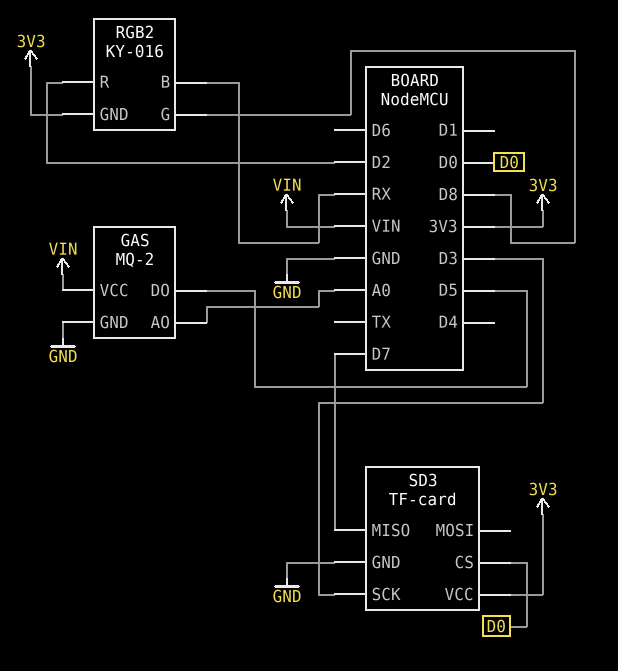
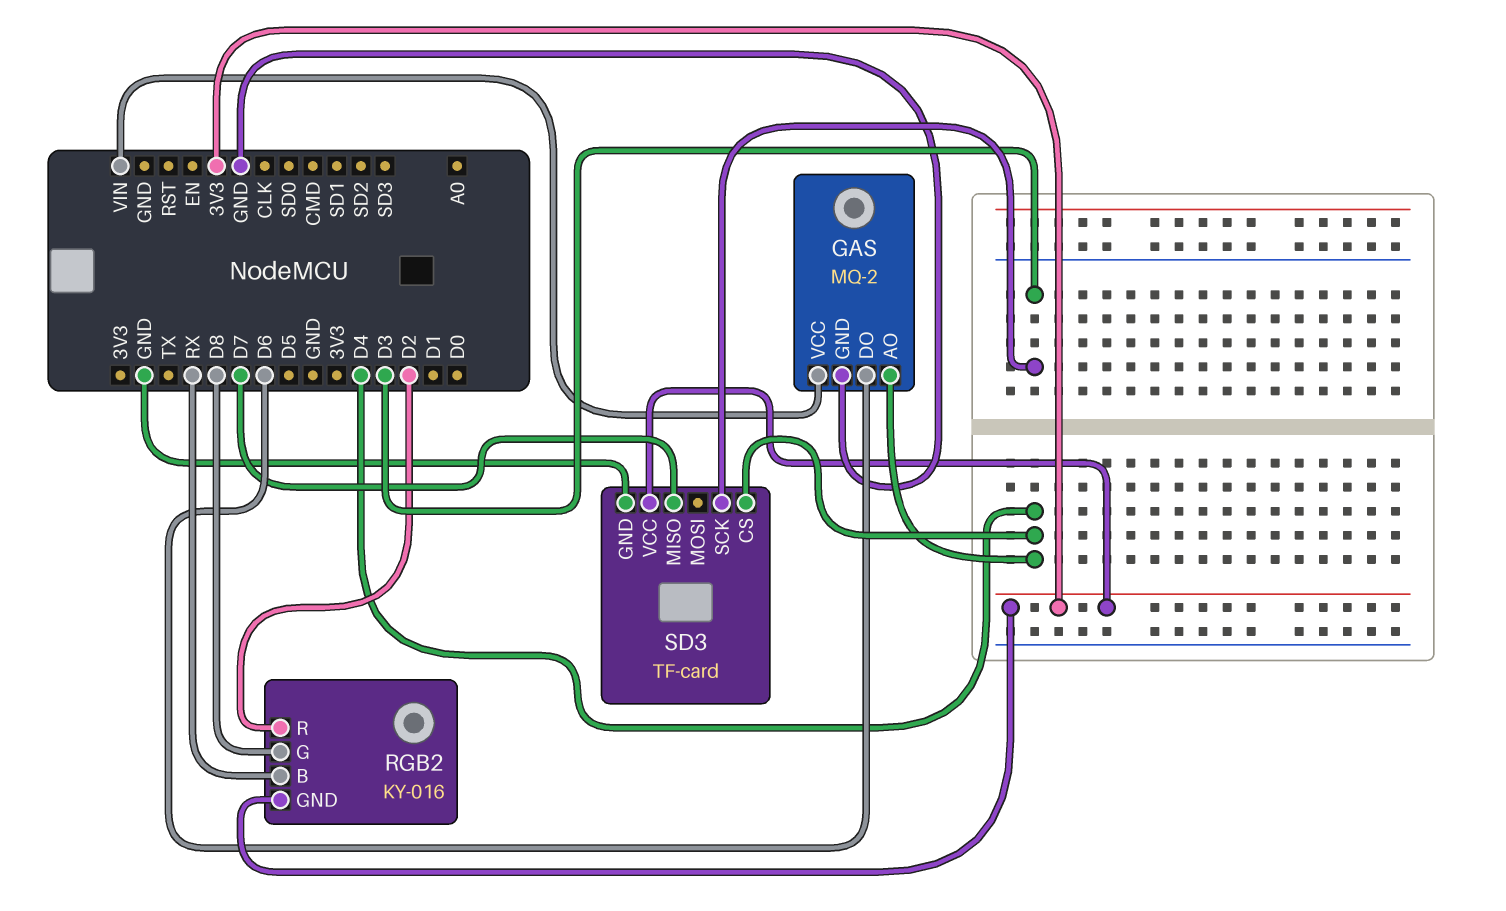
GAS pin AO: A0 -> D4
GAS pin DO: D5 -> D6
SD3 pin CS: D0 -> D4

